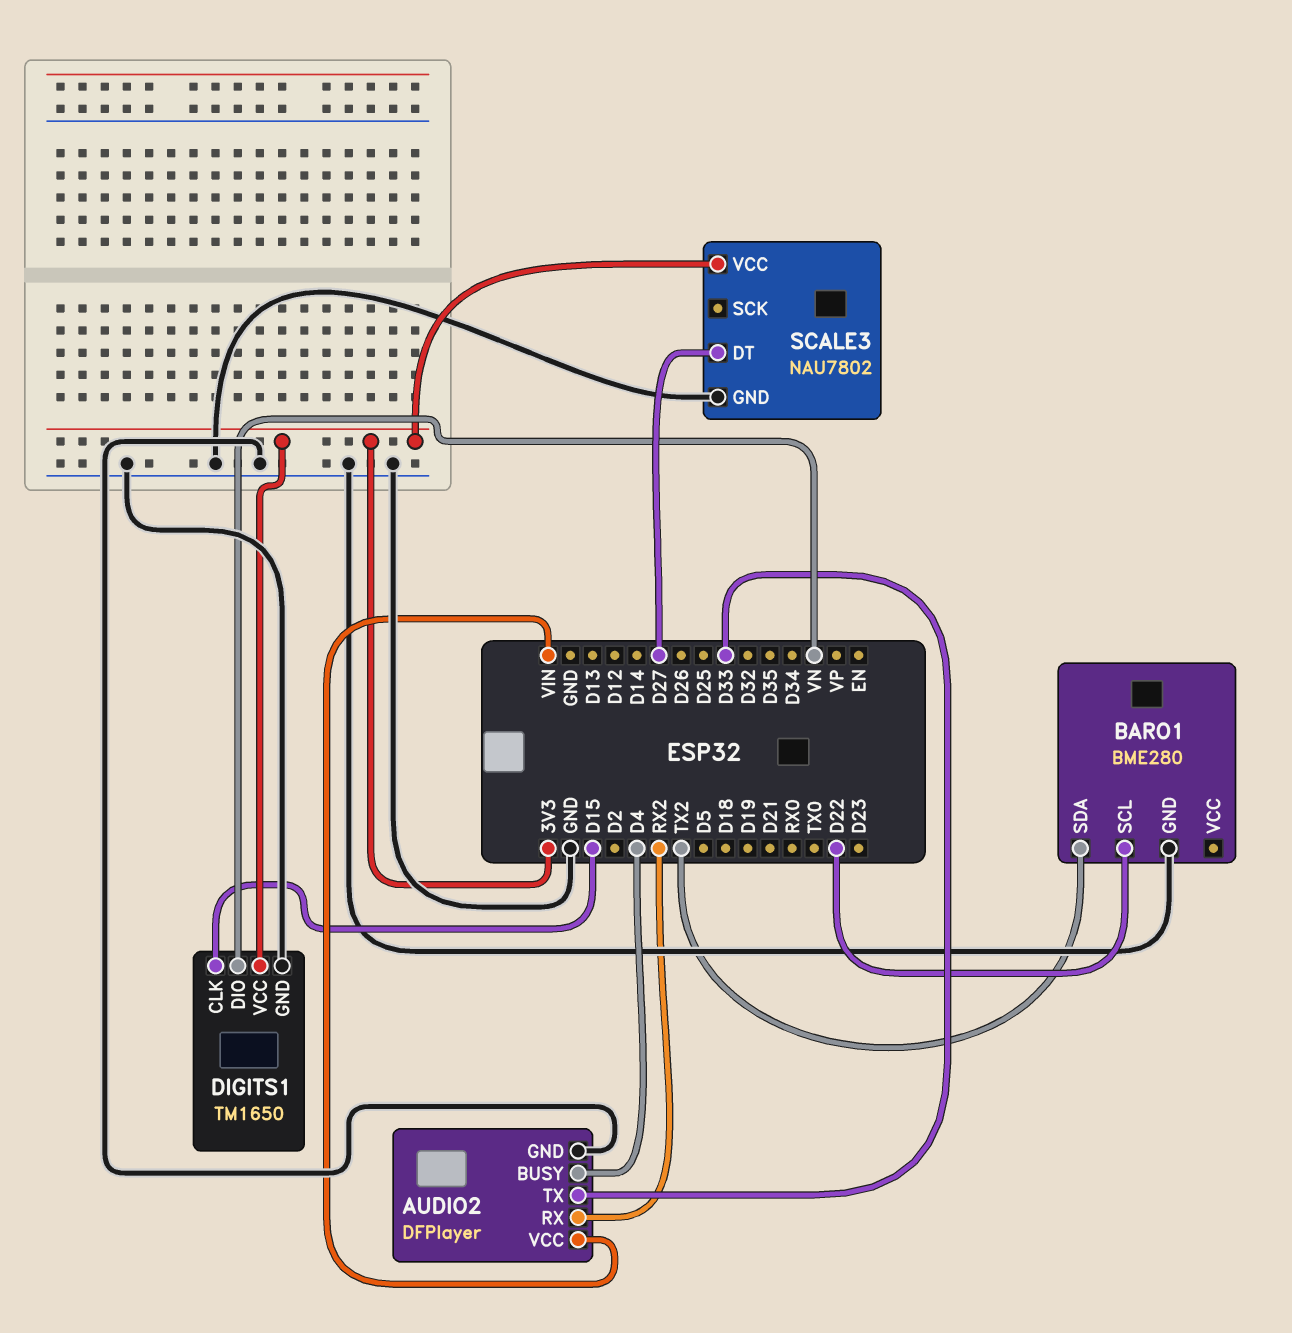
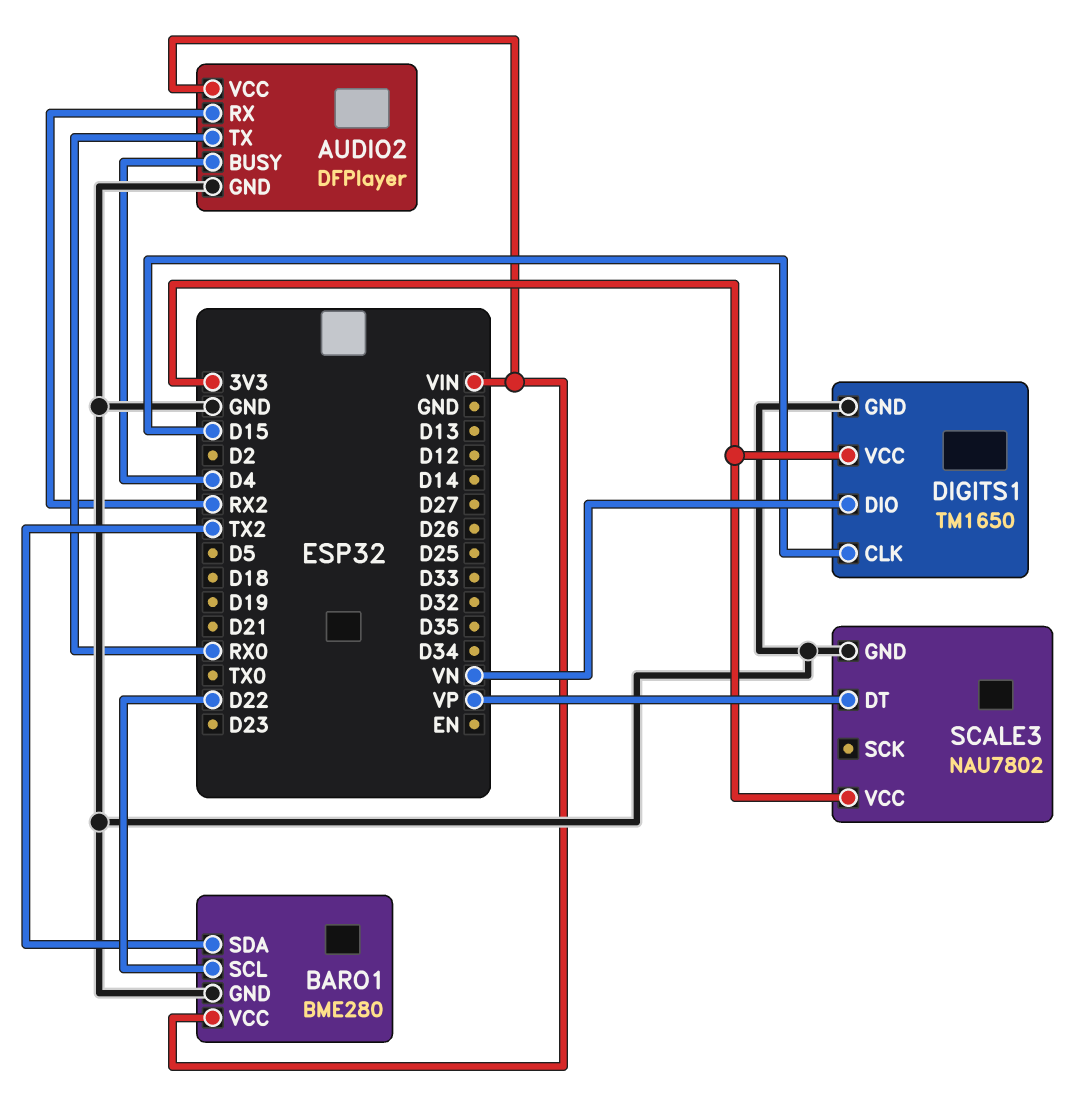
AUDIO2 pin TX: D33 -> RX0
BARO1 pin VCC: none -> VIN
SCALE3 pin DT: D27 -> VP

